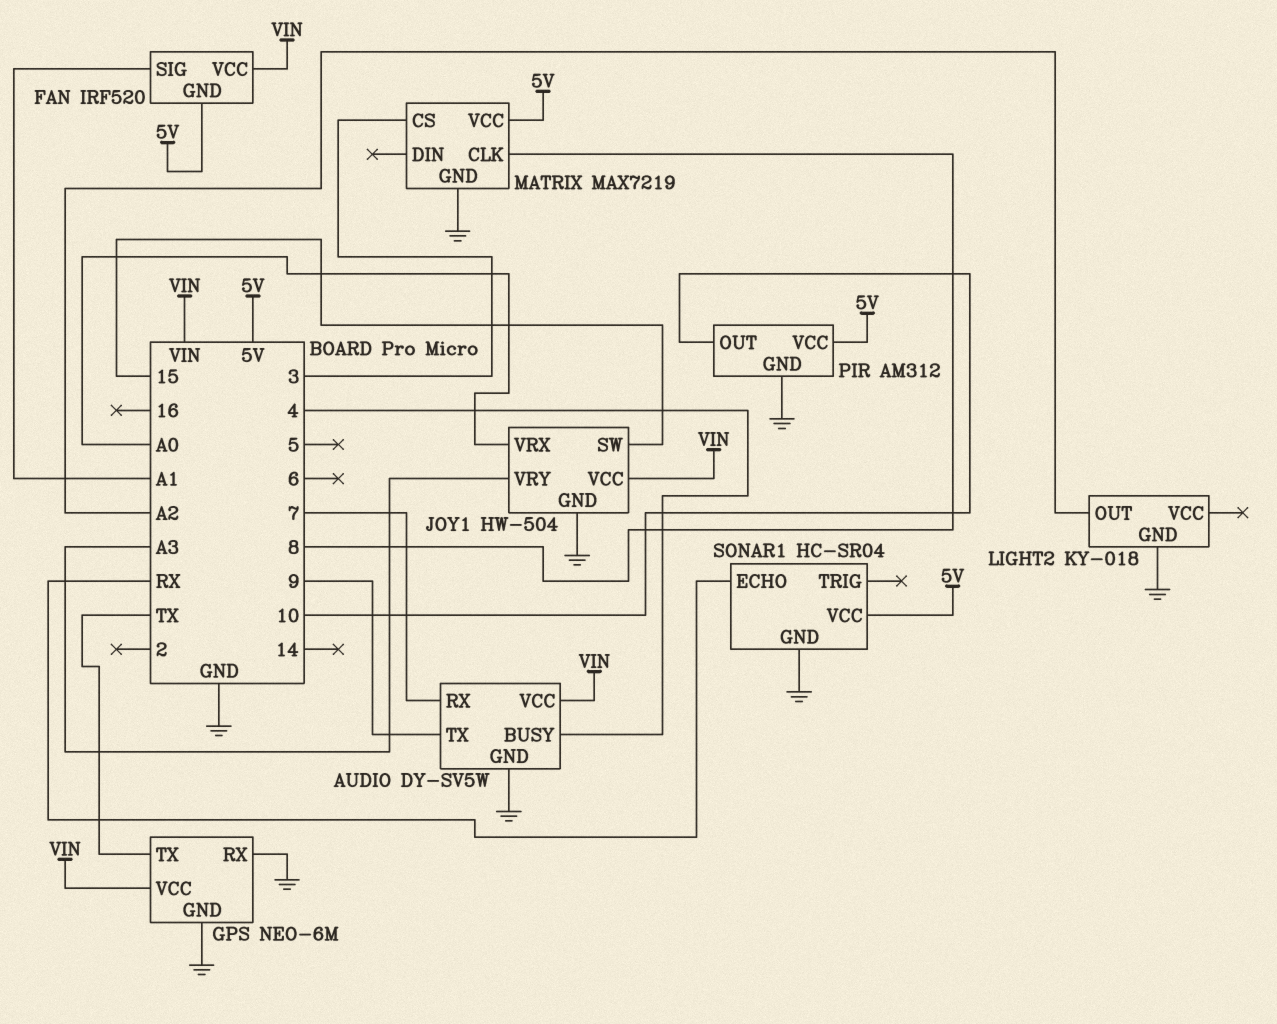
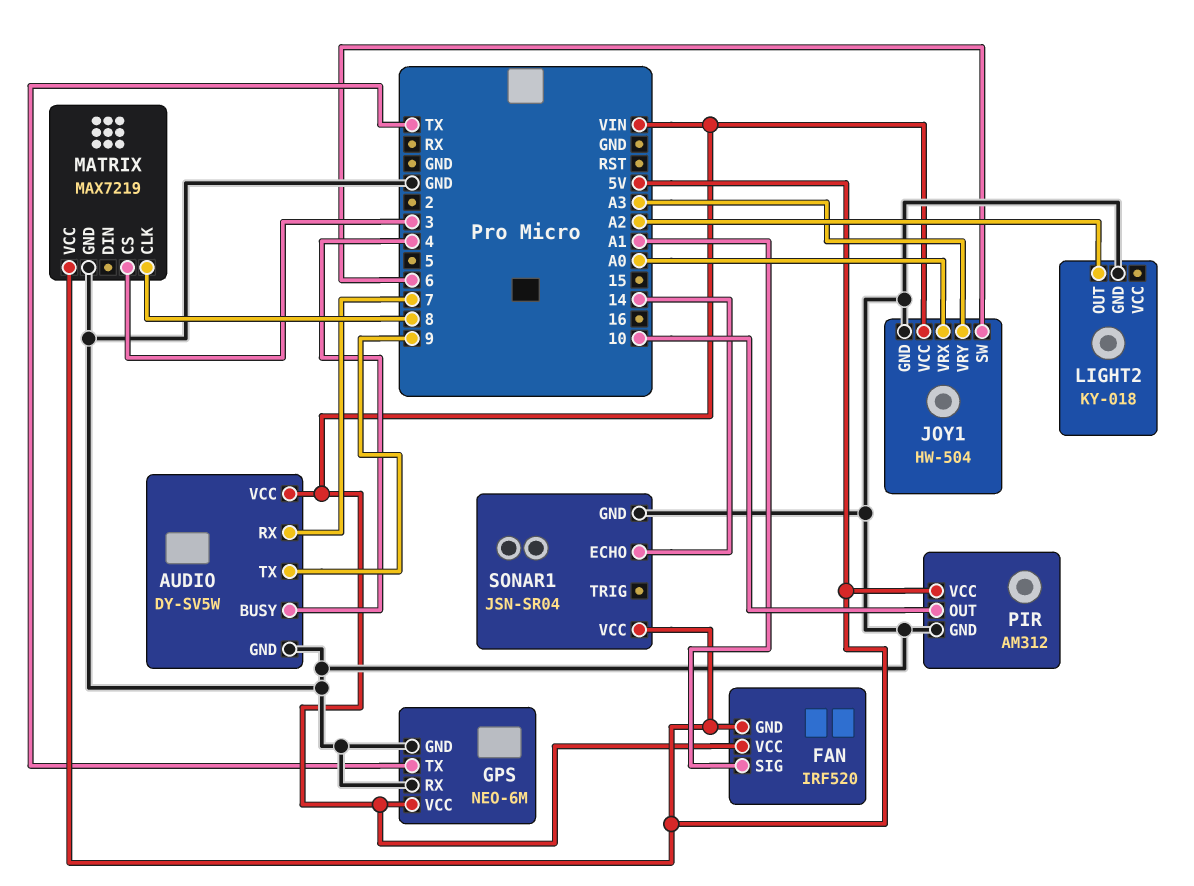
JOY1 pin SW: 15 -> 6
SONAR1: HC-SR04 -> JSN-SR04
SONAR1 pin ECHO: RX -> 14

